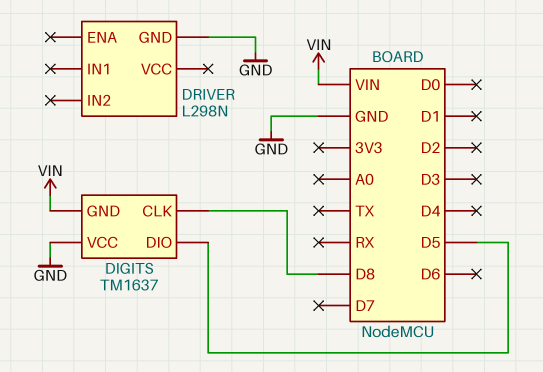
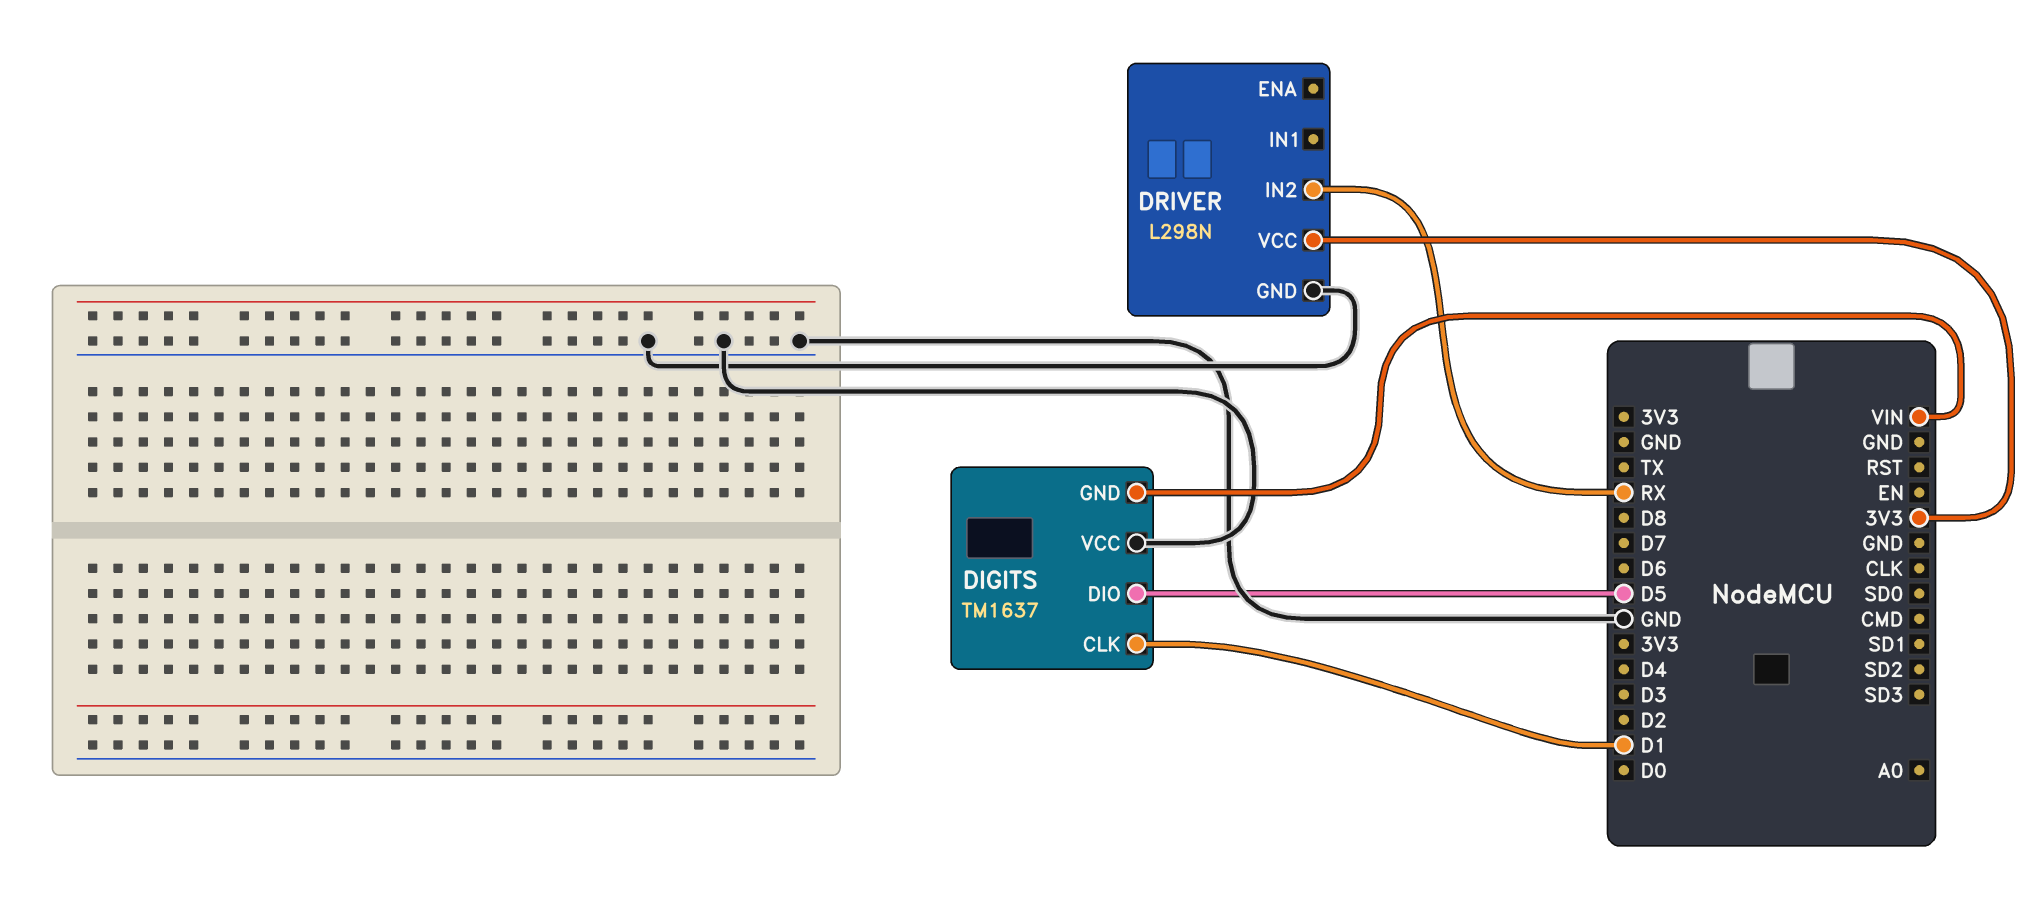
DIGITS pin CLK: D8 -> D1
DRIVER pin IN2: none -> RX
DRIVER pin VCC: none -> 3V3

